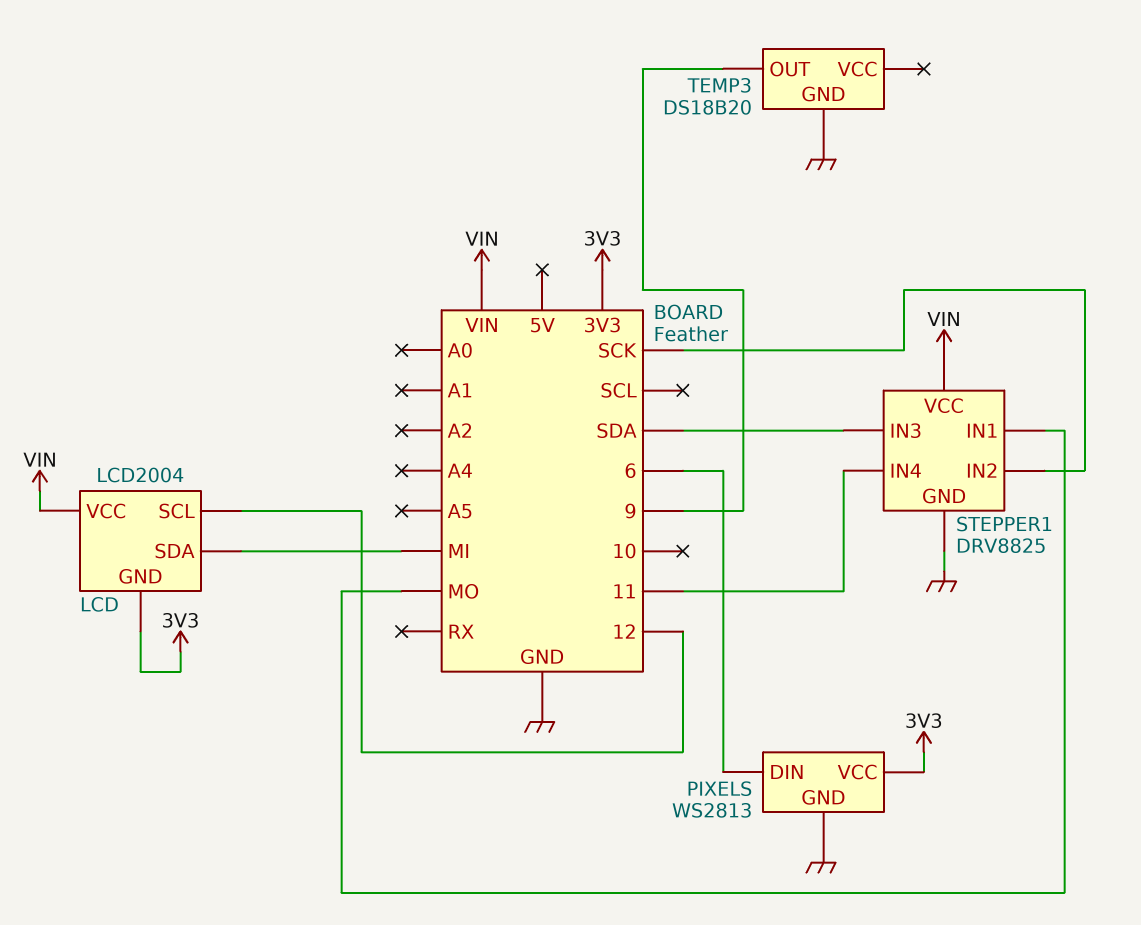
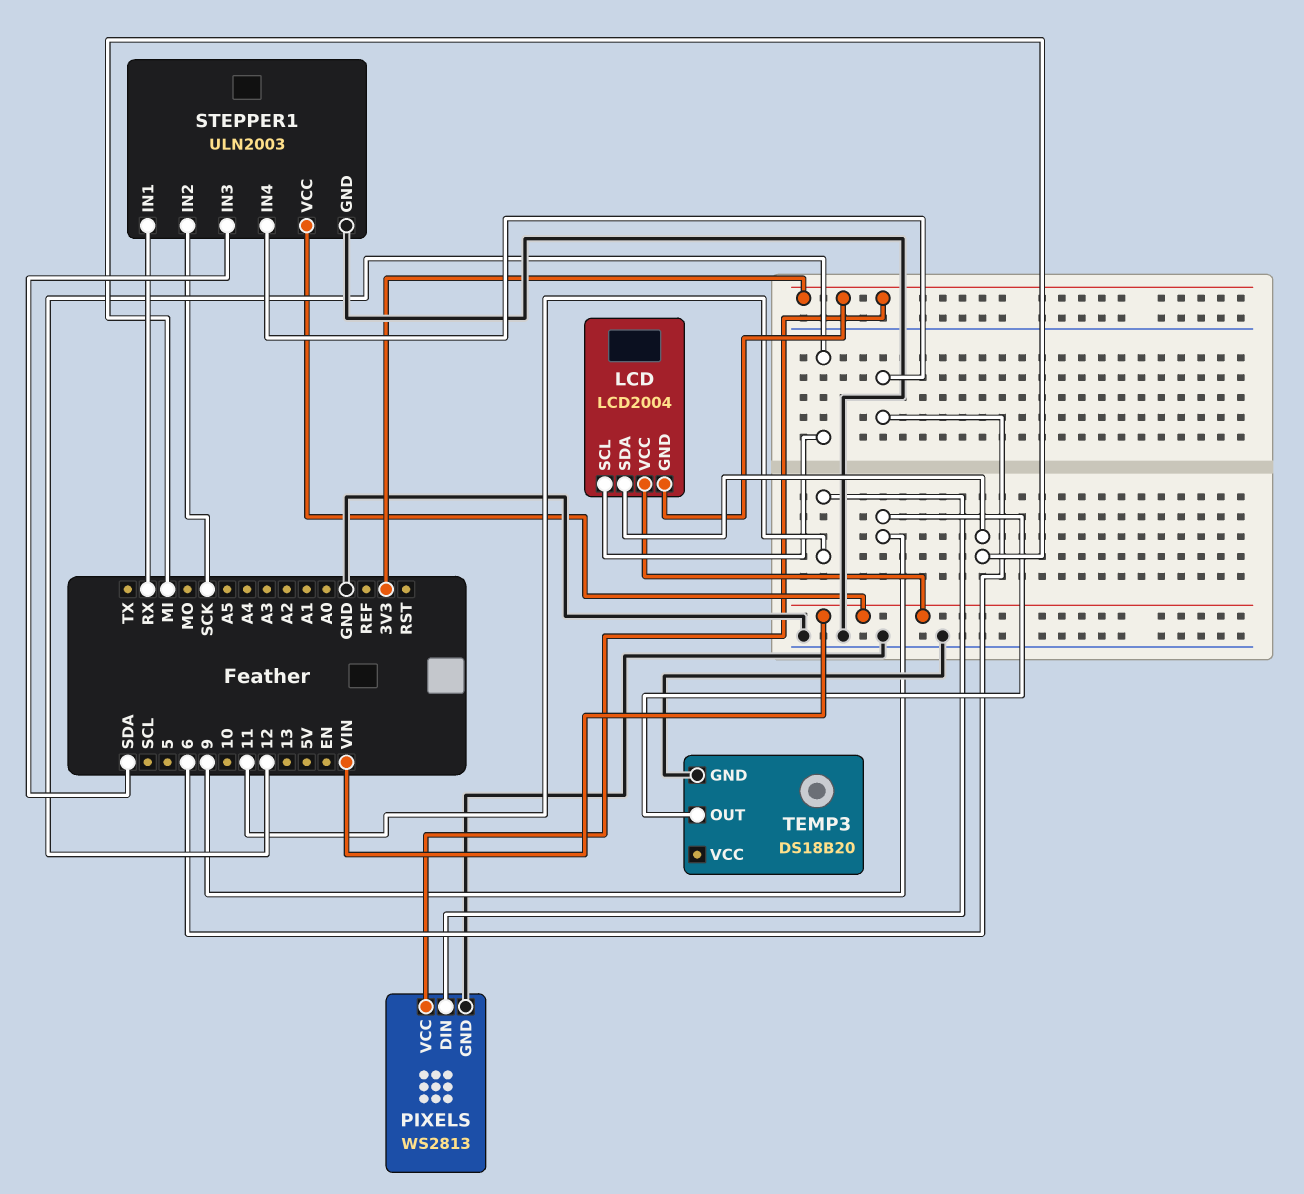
PIXELS pin DIN: 6 -> 11
STEPPER1: DRV8825 -> ULN2003
STEPPER1 pin IN1: MO -> RX
STEPPER1 pin IN4: 11 -> 6

